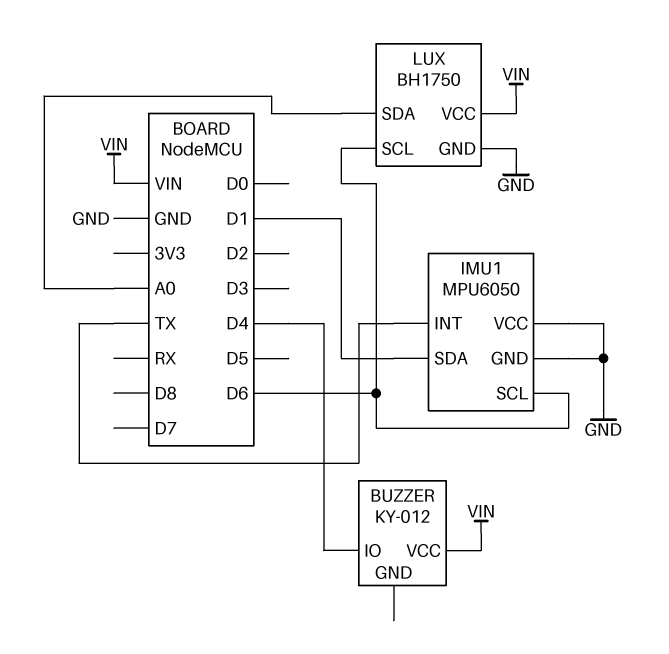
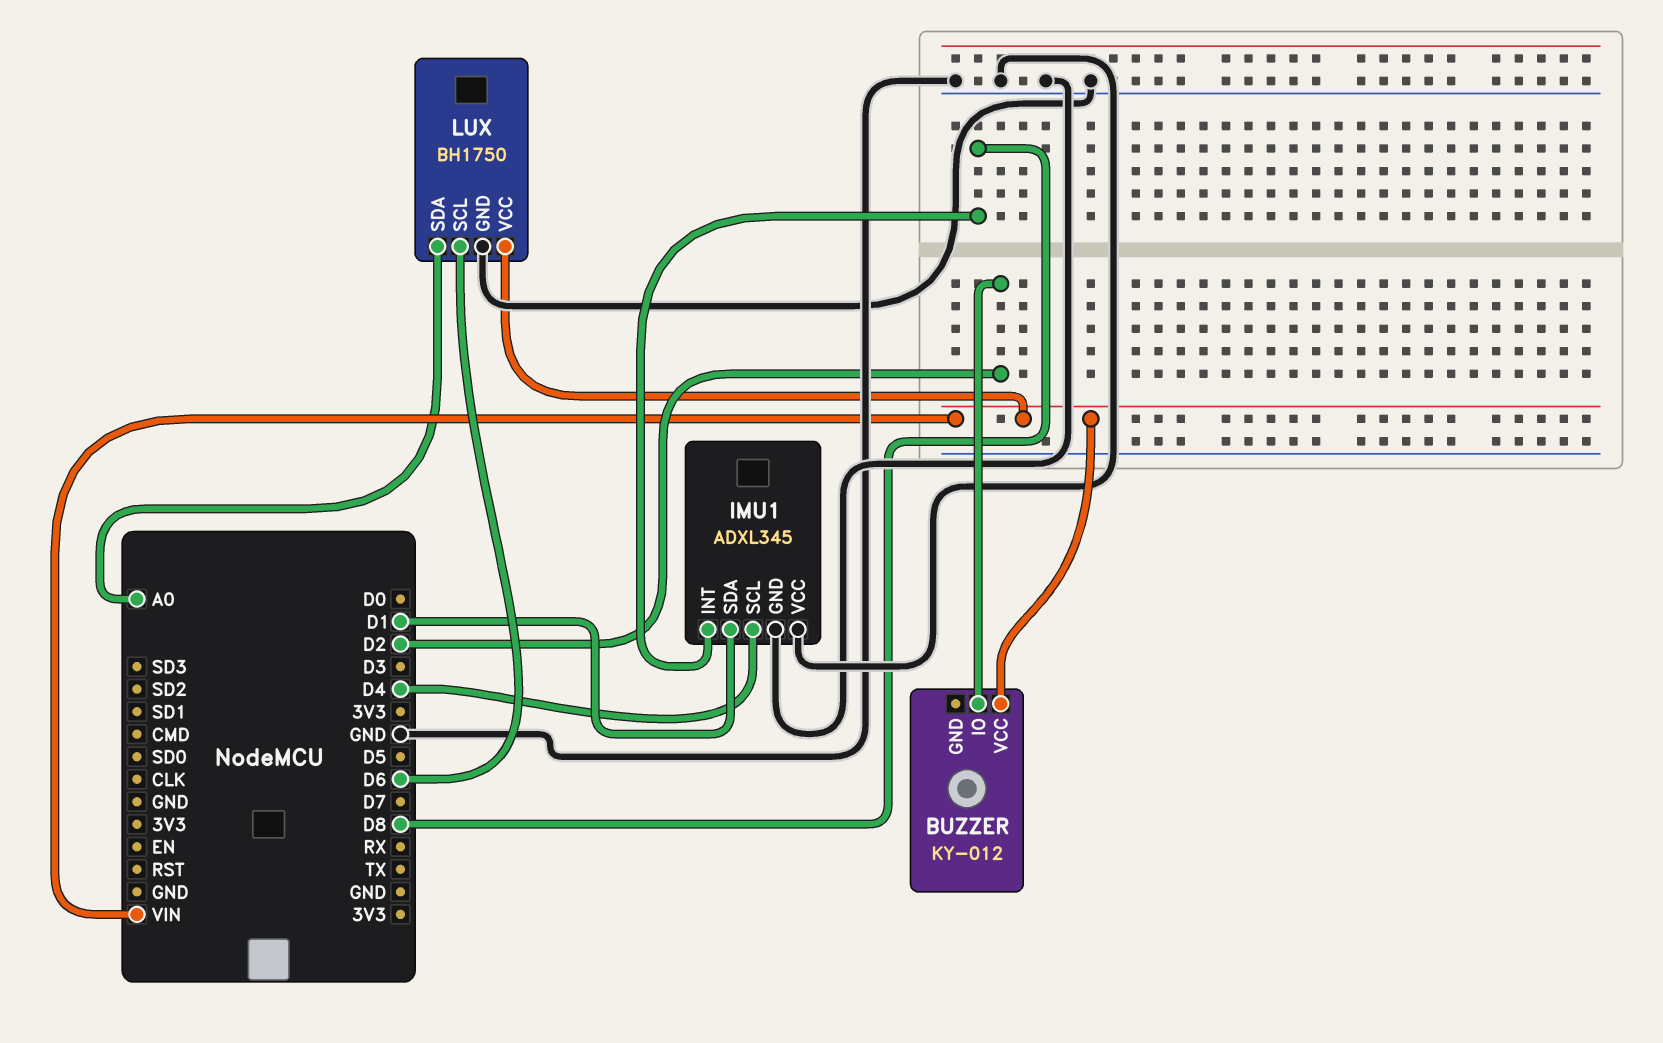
BUZZER pin IO: D4 -> D2
IMU1: MPU6050 -> ADXL345
IMU1 pin INT: TX -> D8
IMU1 pin SCL: D6 -> D4

